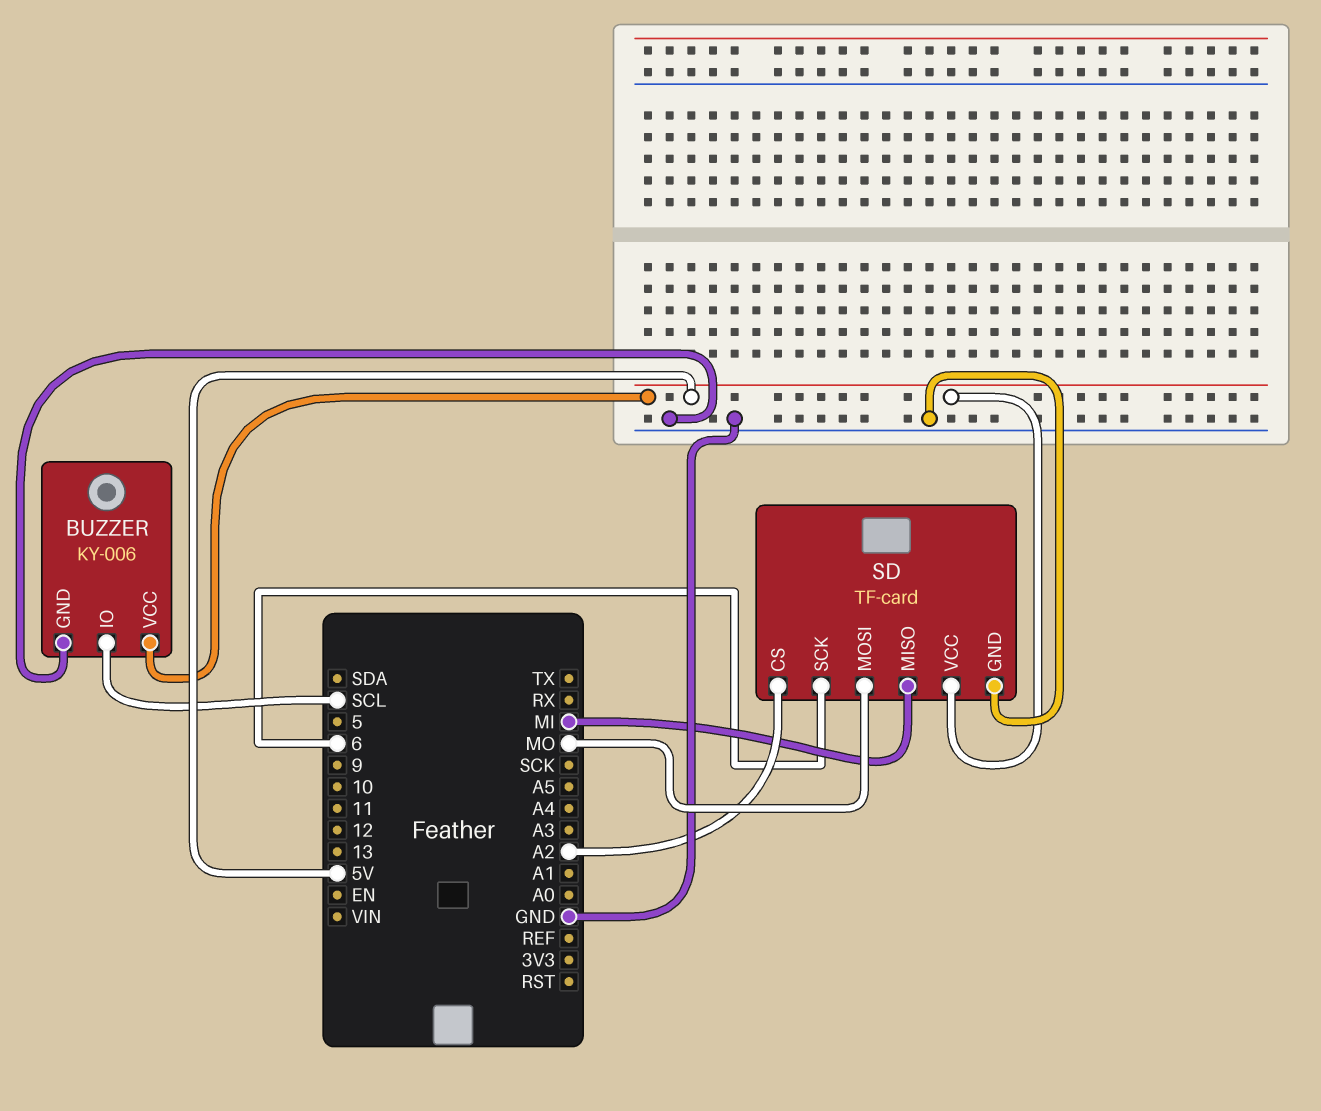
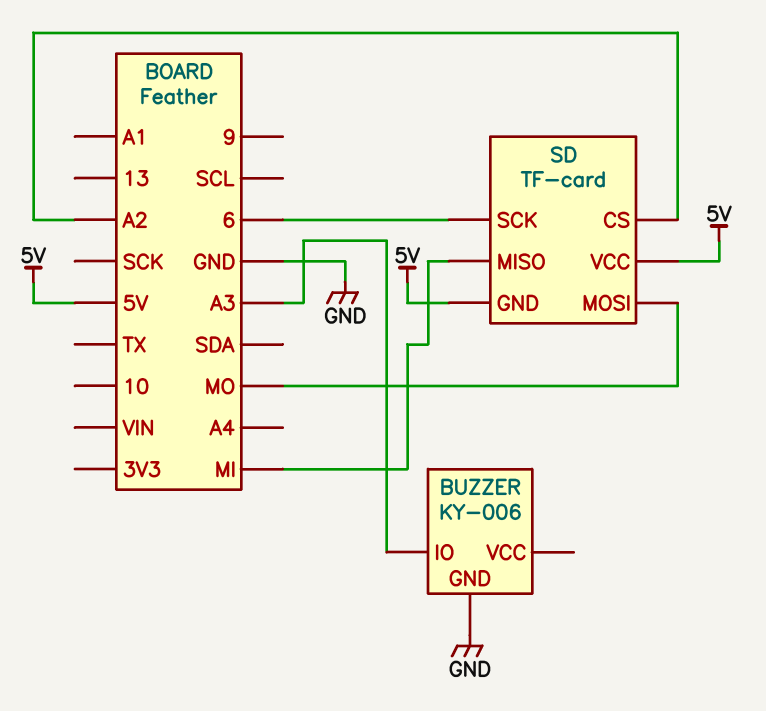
BUZZER pin IO: SCL -> A3
BUZZER pin VCC: 5V -> none
SD pin GND: GND -> 5V

